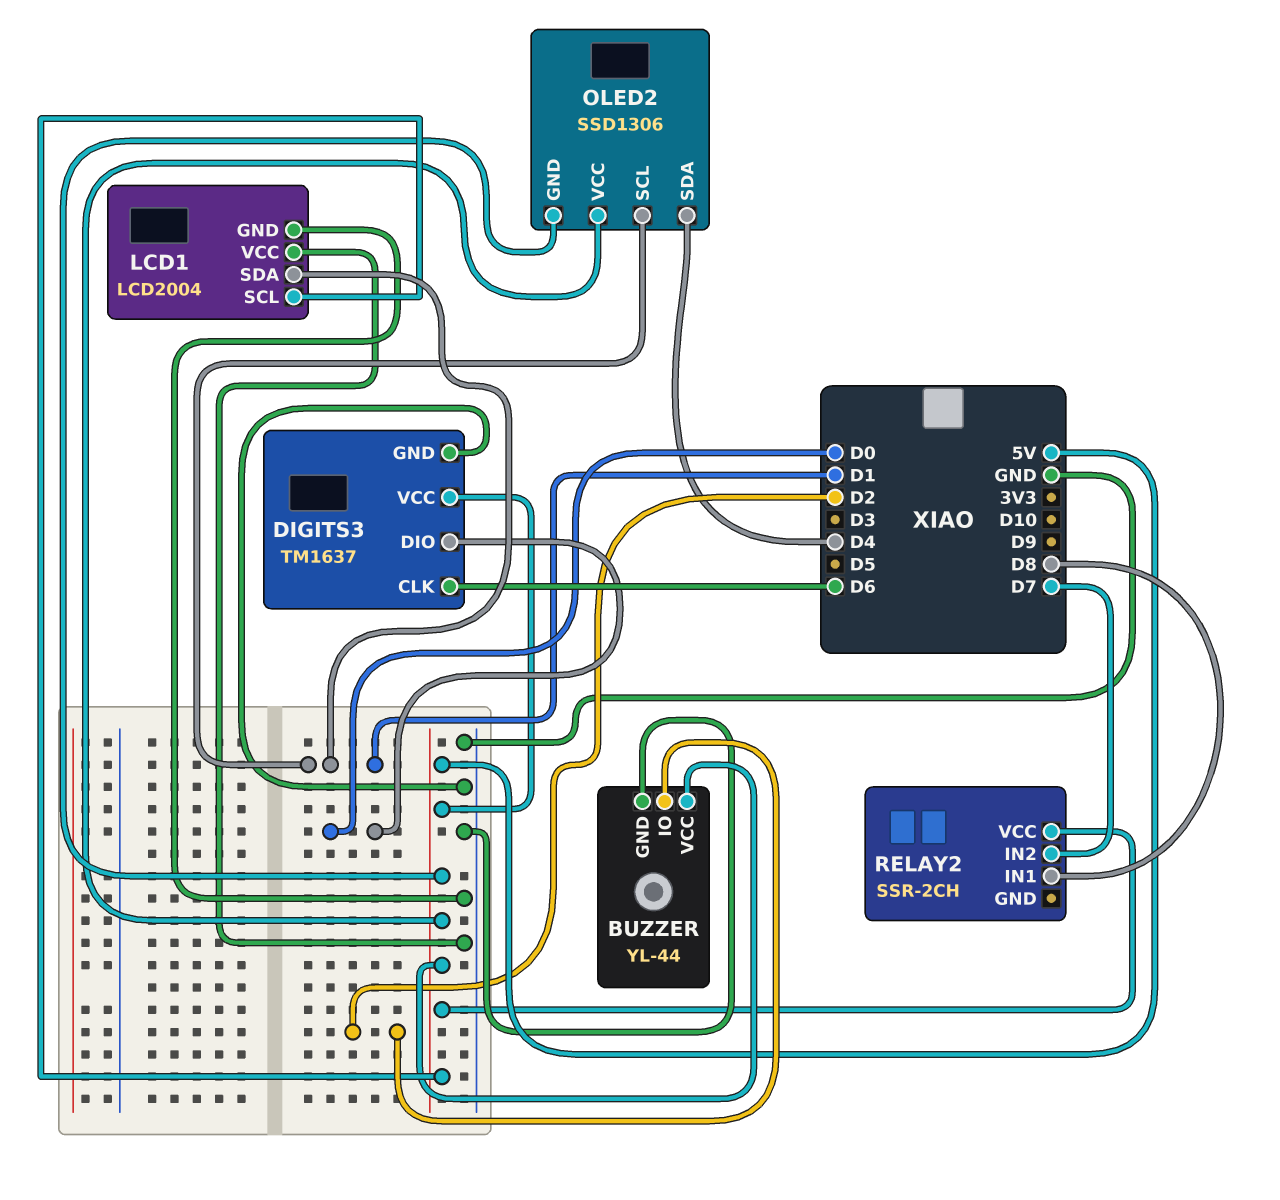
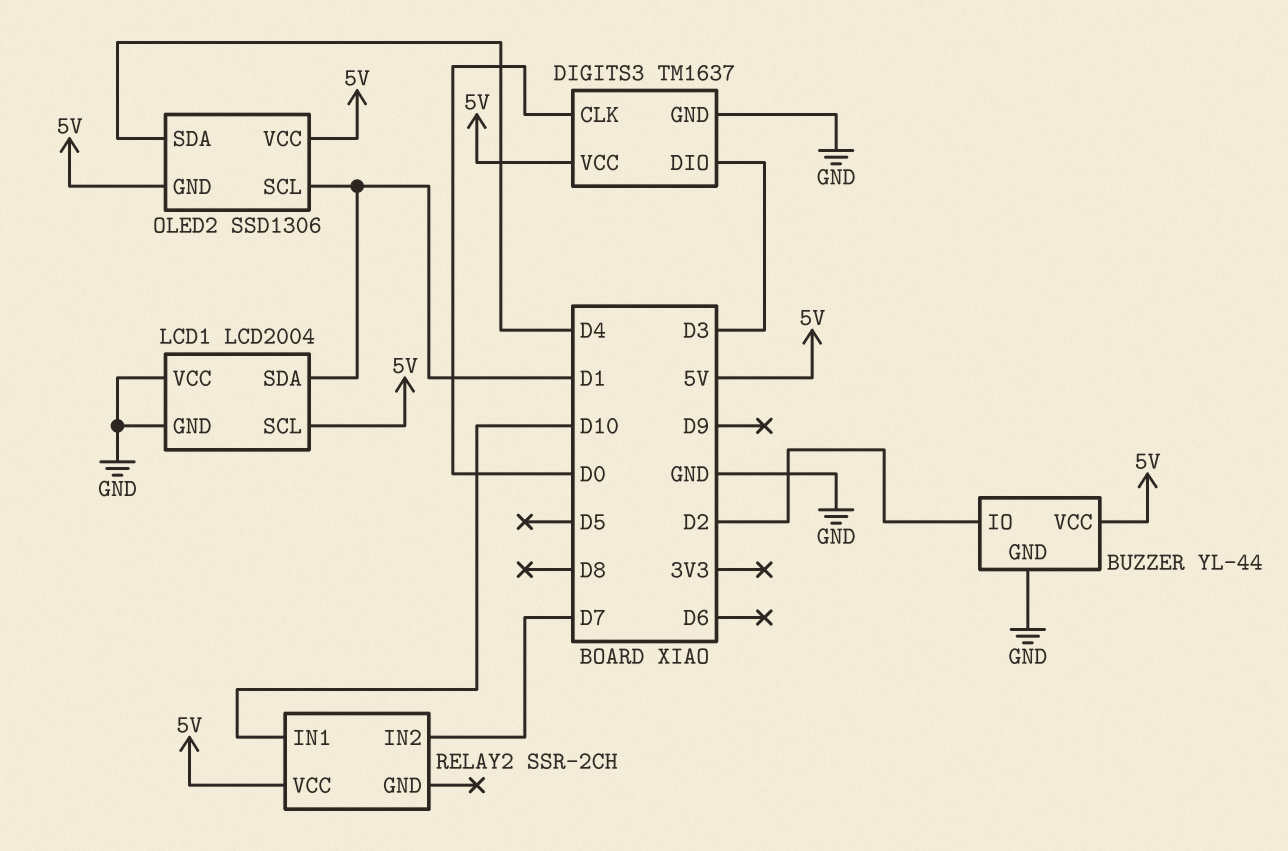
DIGITS3 pin CLK: D6 -> D0
DIGITS3 pin DIO: D0 -> D3
RELAY2 pin IN1: D8 -> D10

